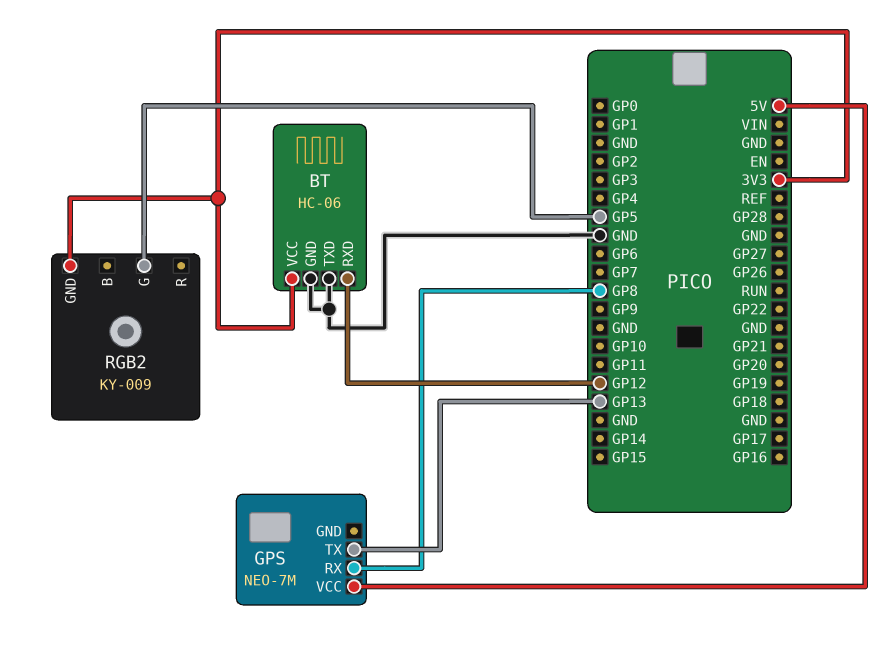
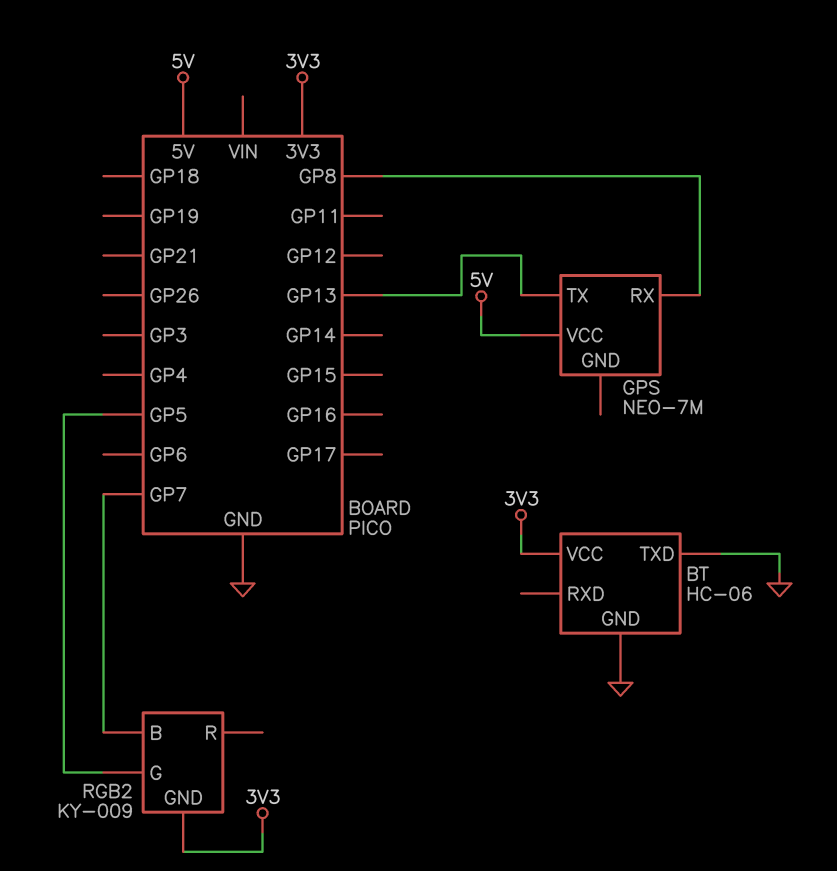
BT pin RXD: GP12 -> none
RGB2 pin B: none -> GP7

